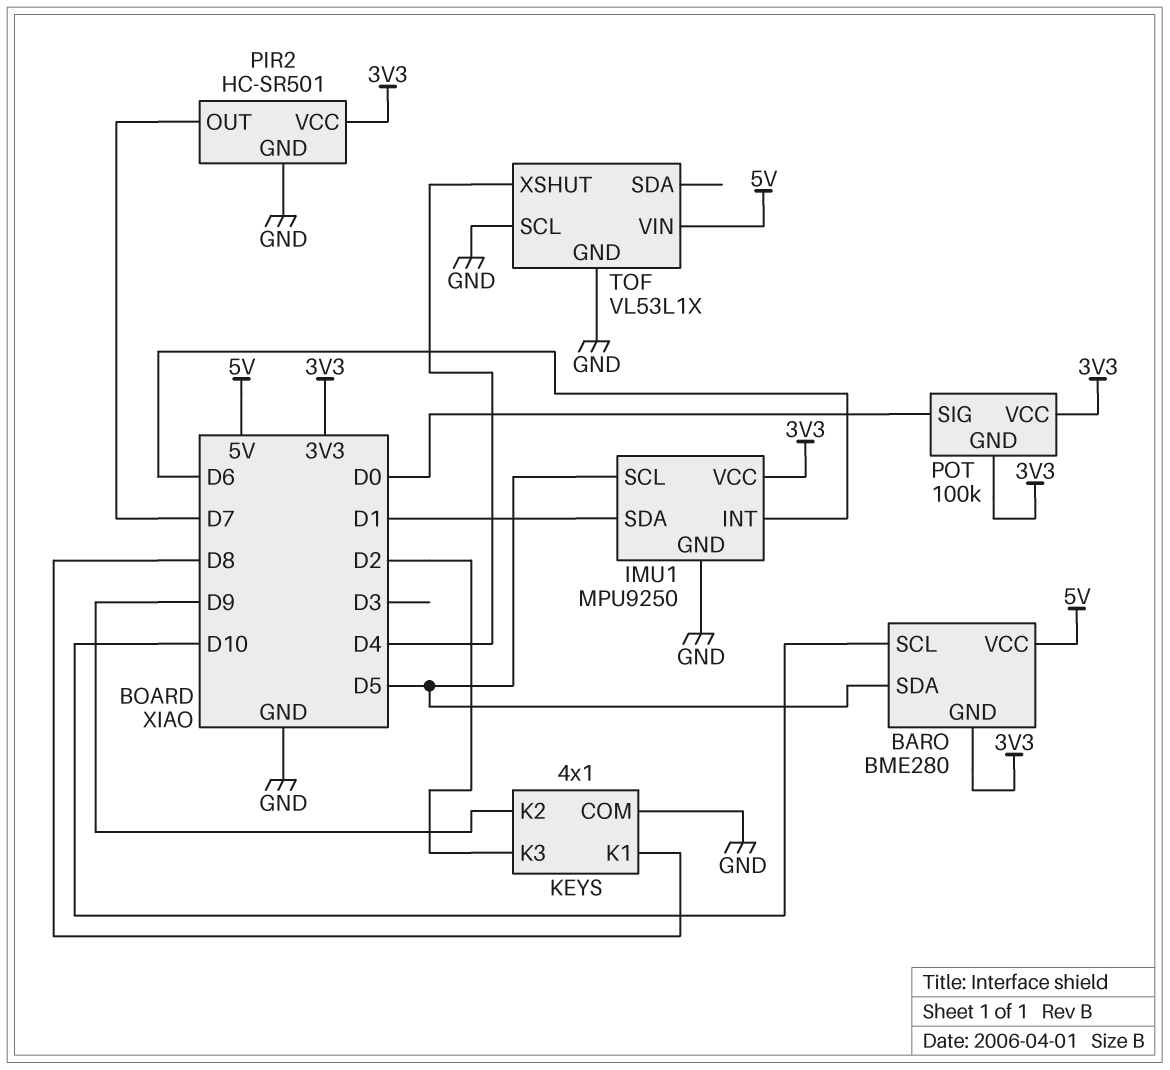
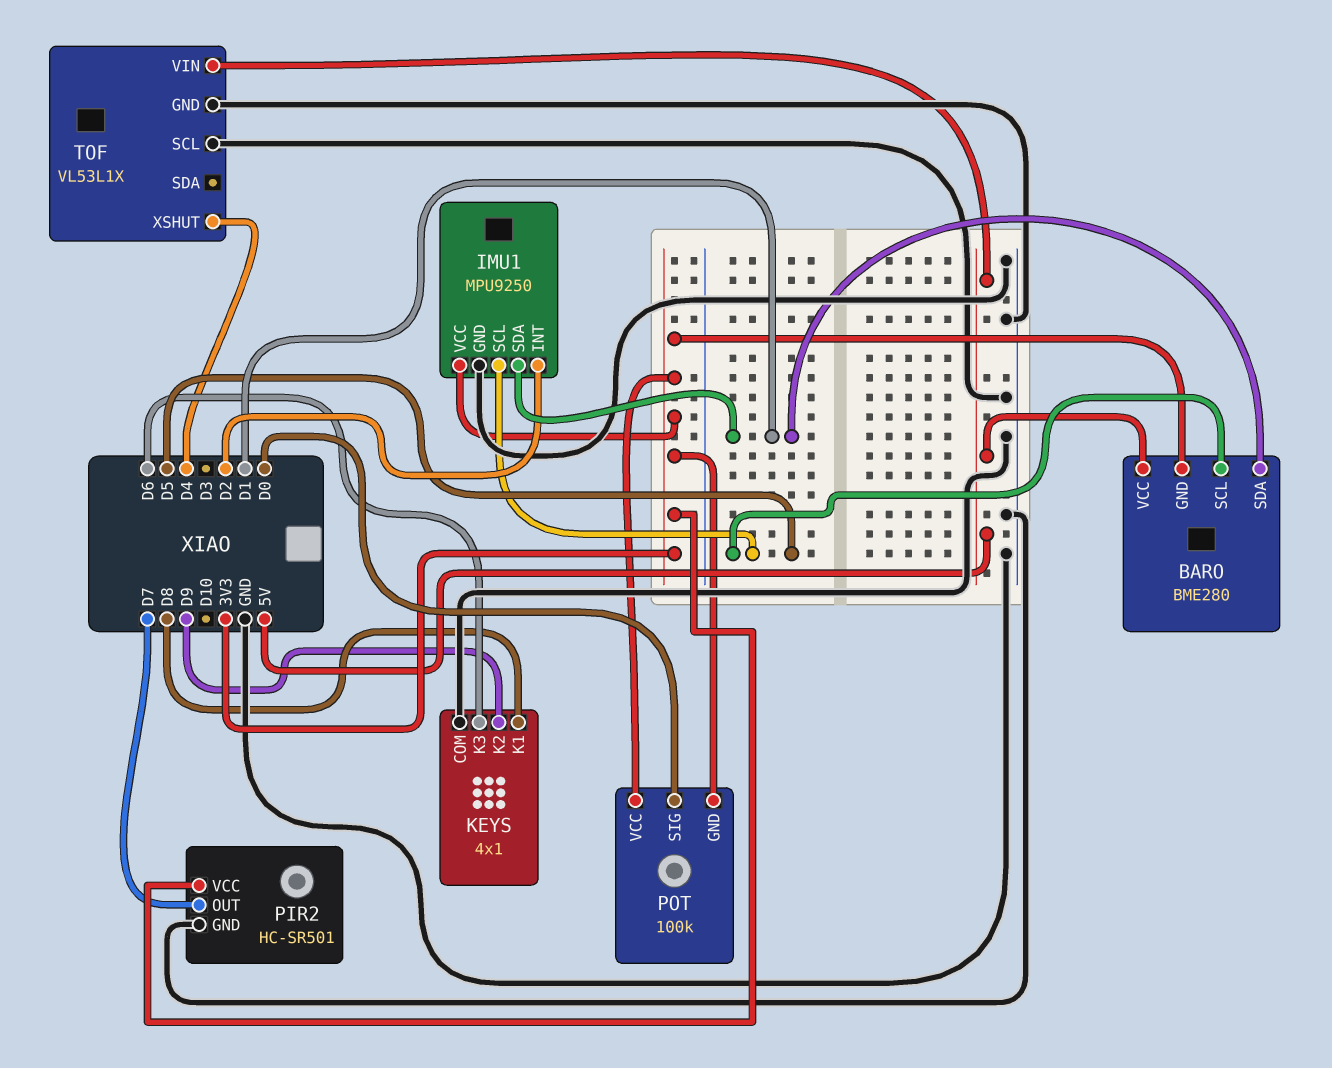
BARO pin SCL: D10 -> D5
BARO pin SDA: D5 -> D1
IMU1 pin INT: D6 -> D2
KEYS pin K3: D2 -> D6

